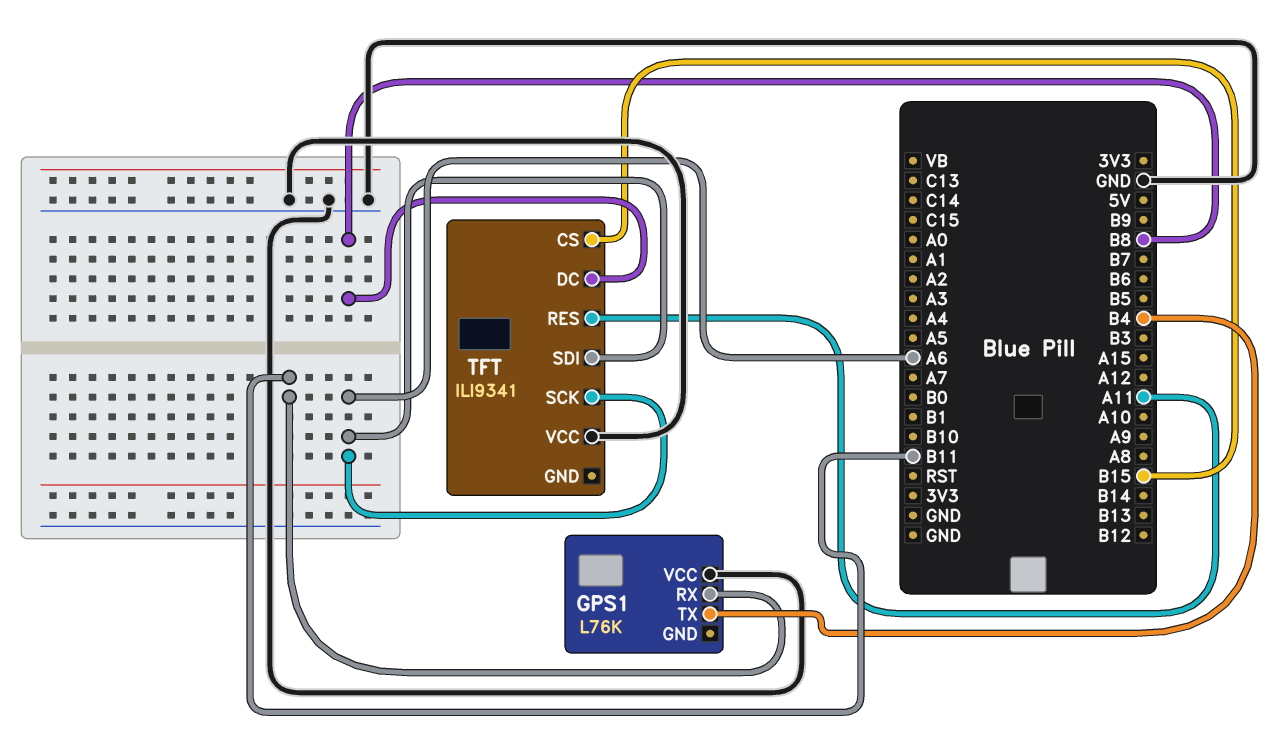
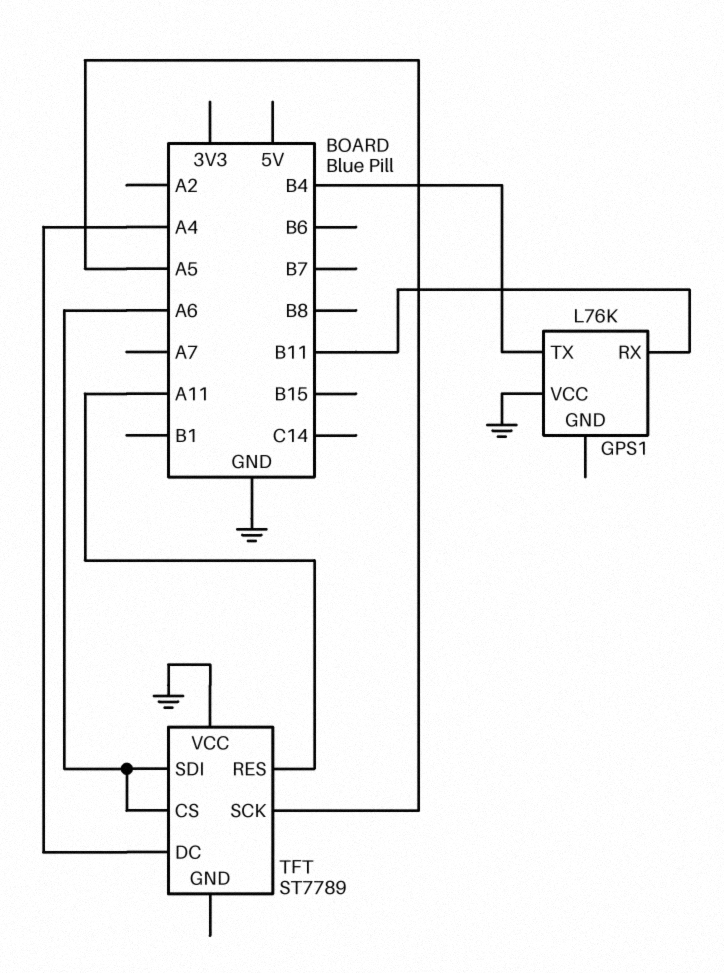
TFT: ILI9341 -> ST7789
TFT pin CS: B15 -> A6
TFT pin DC: B8 -> A4
TFT pin SCK: A6 -> A5

